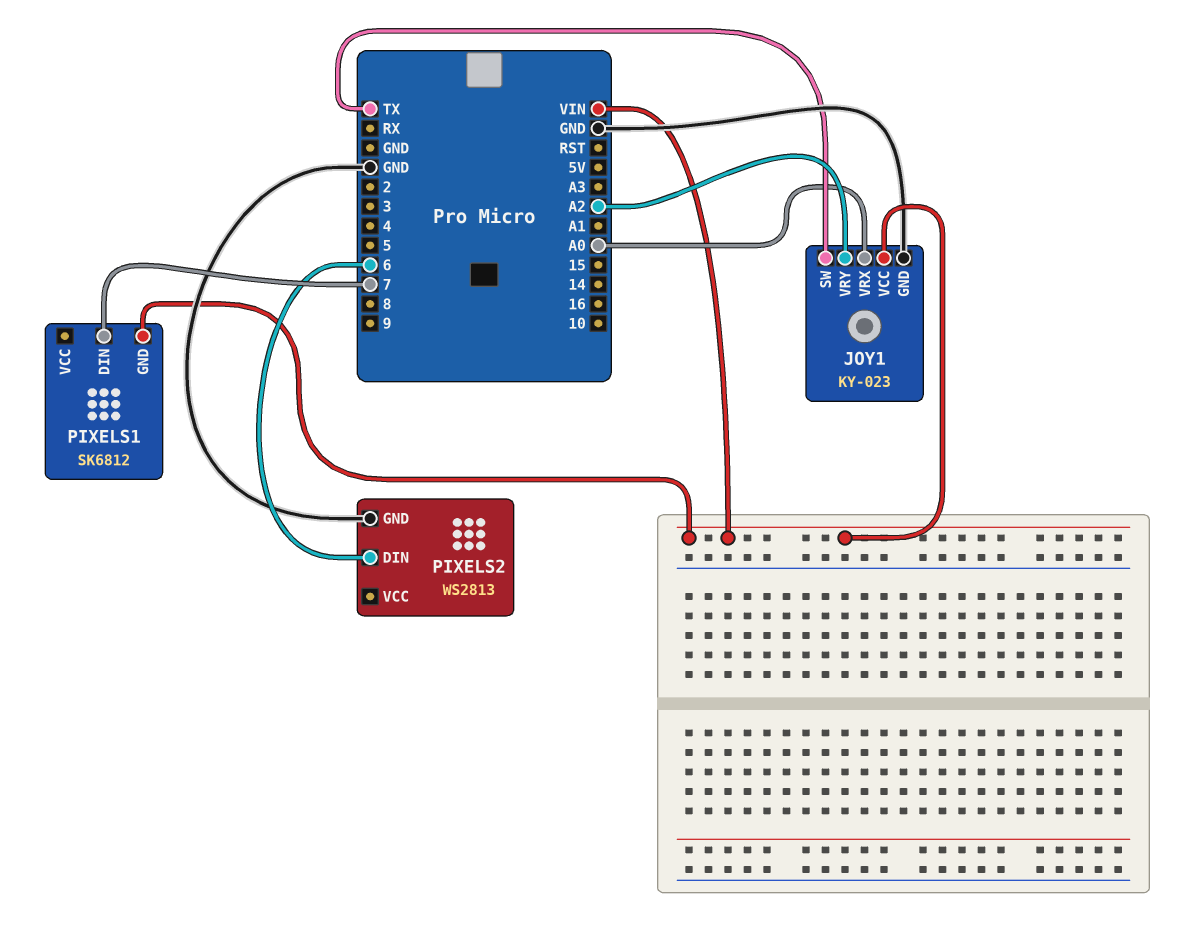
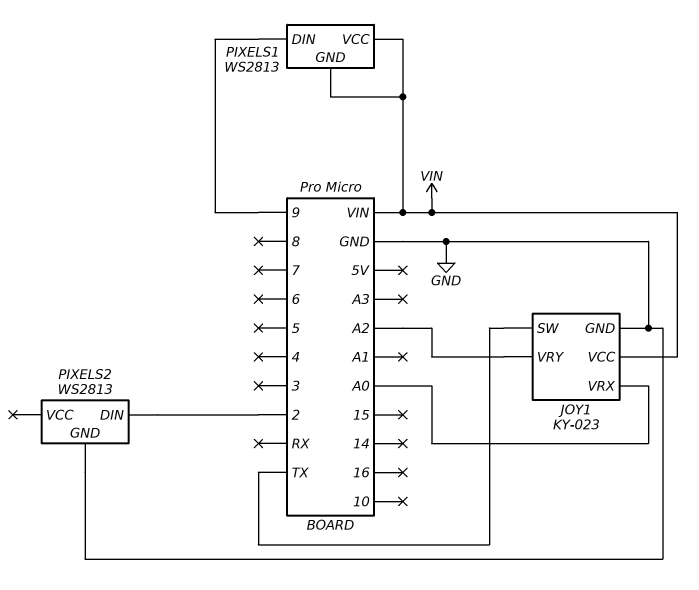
PIXELS1: SK6812 -> WS2813
PIXELS1 pin DIN: 7 -> 9
PIXELS1 pin VCC: none -> VIN
PIXELS2 pin DIN: 6 -> 2

